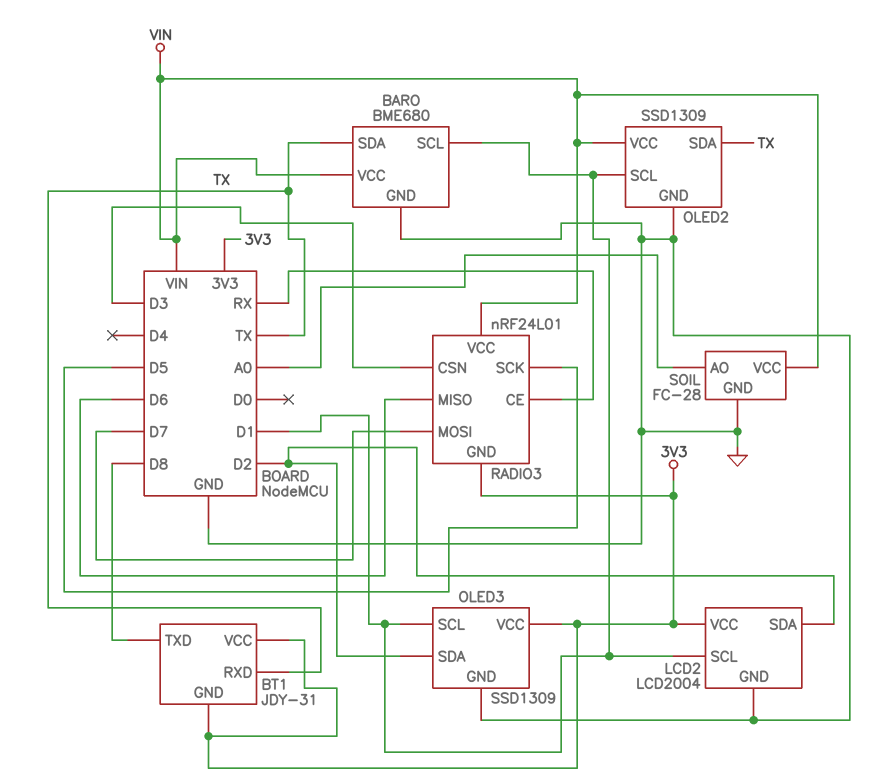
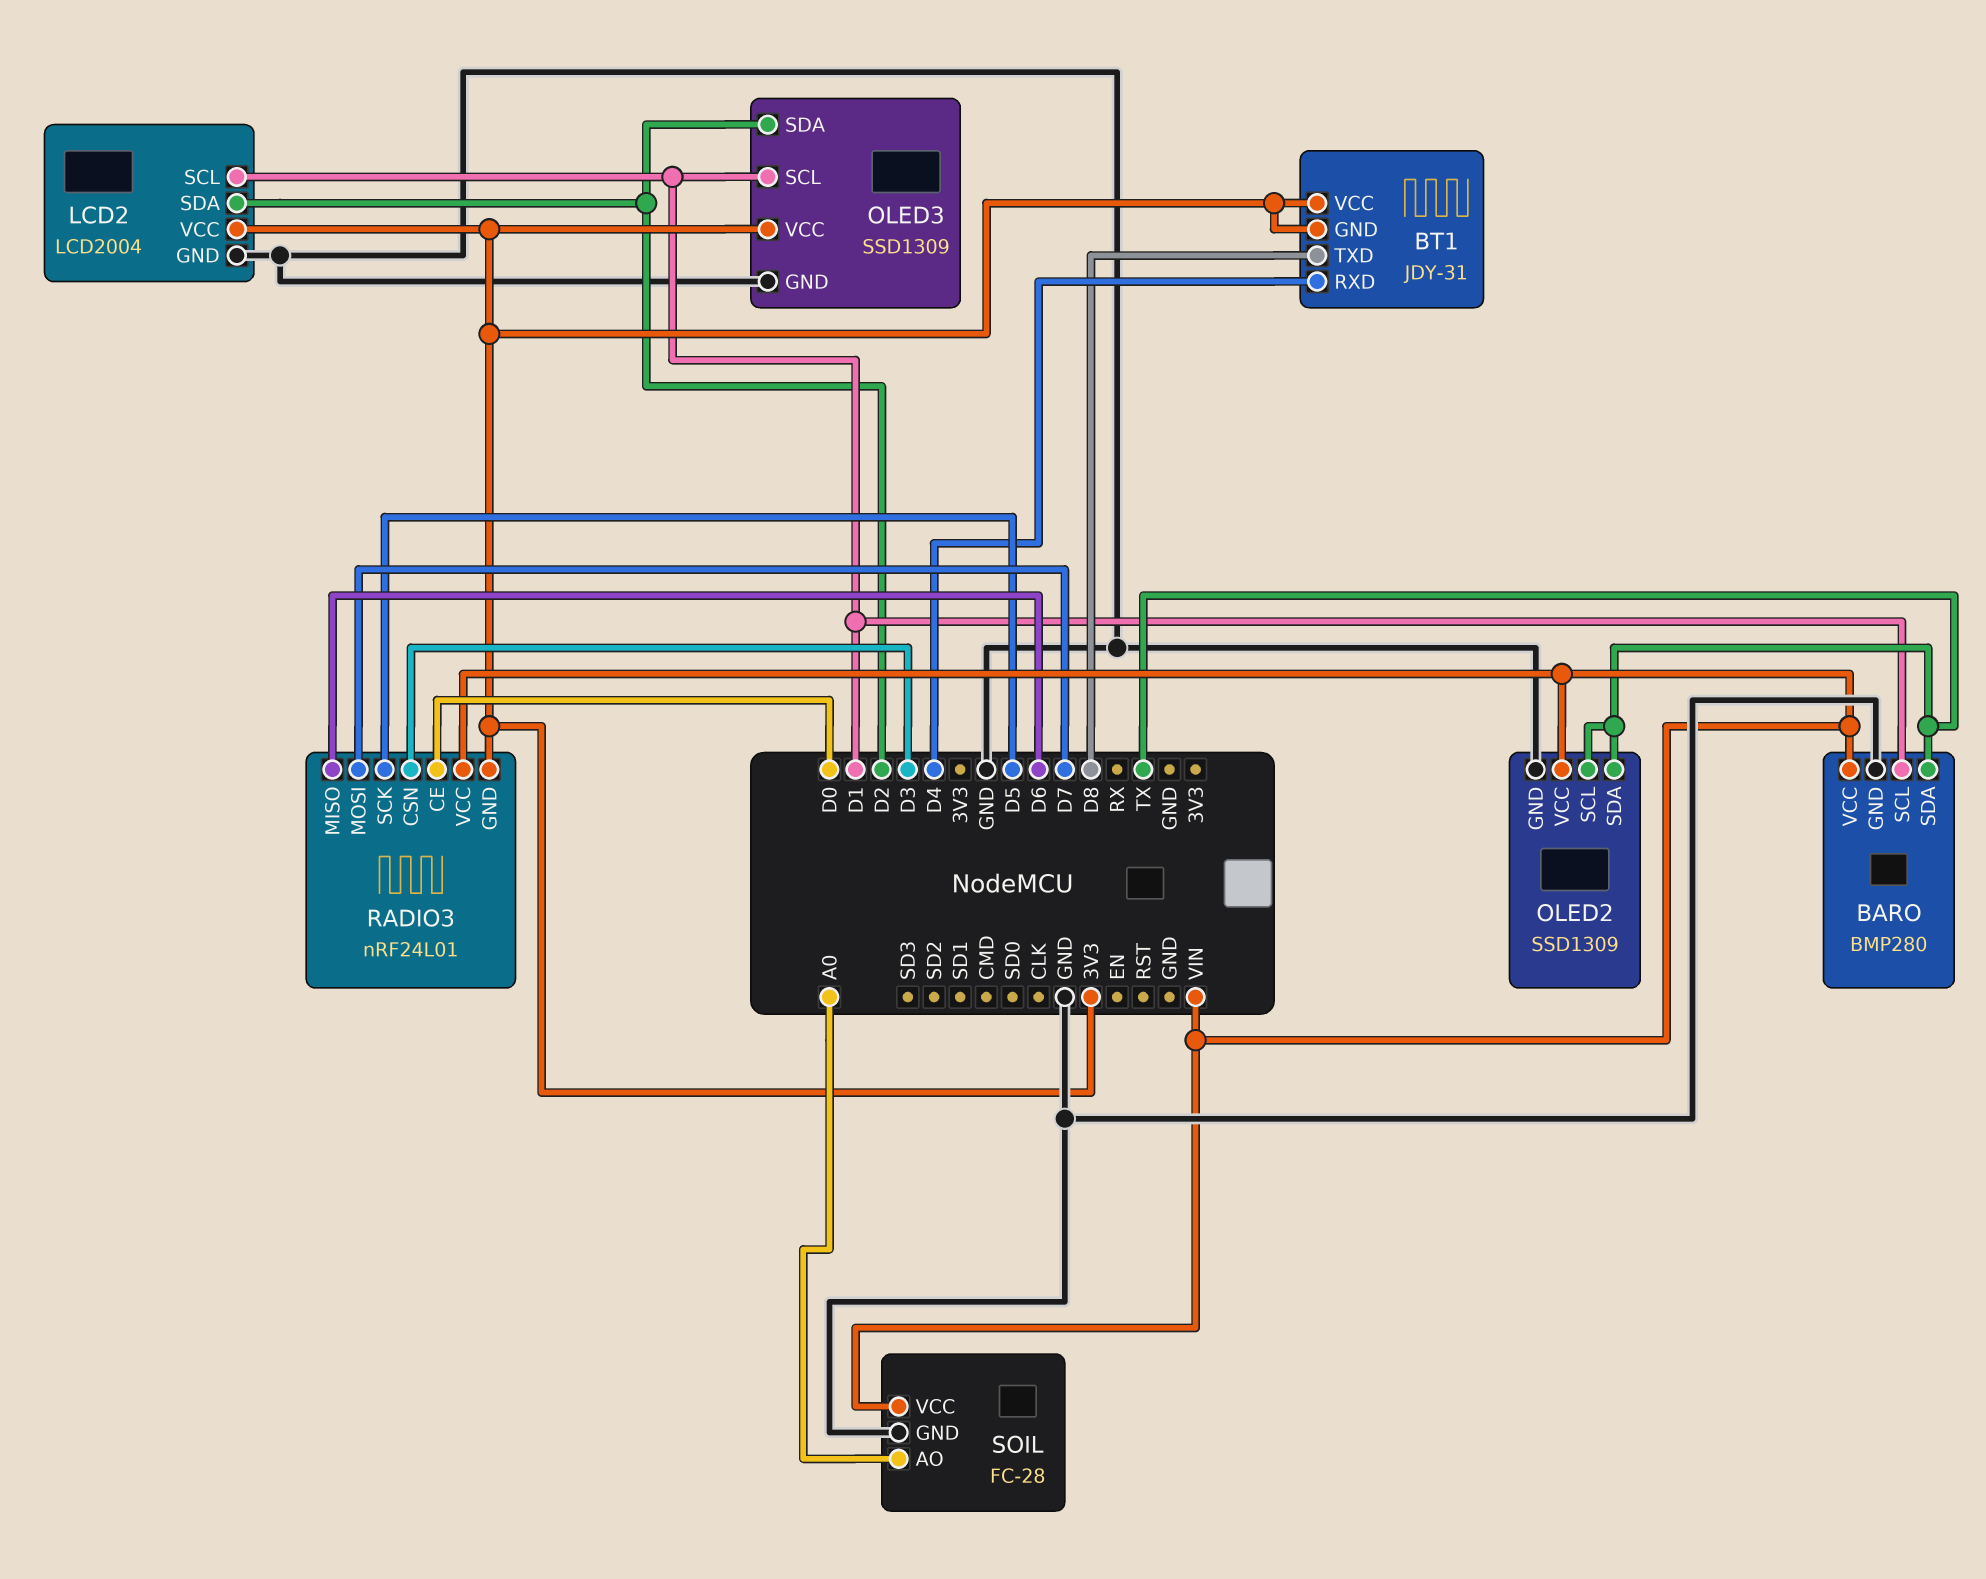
BARO: BME680 -> BMP280
BT1 pin RXD: TX -> D4
OLED2 pin SCL: D1 -> TX
RADIO3 pin CE: RX -> D0

